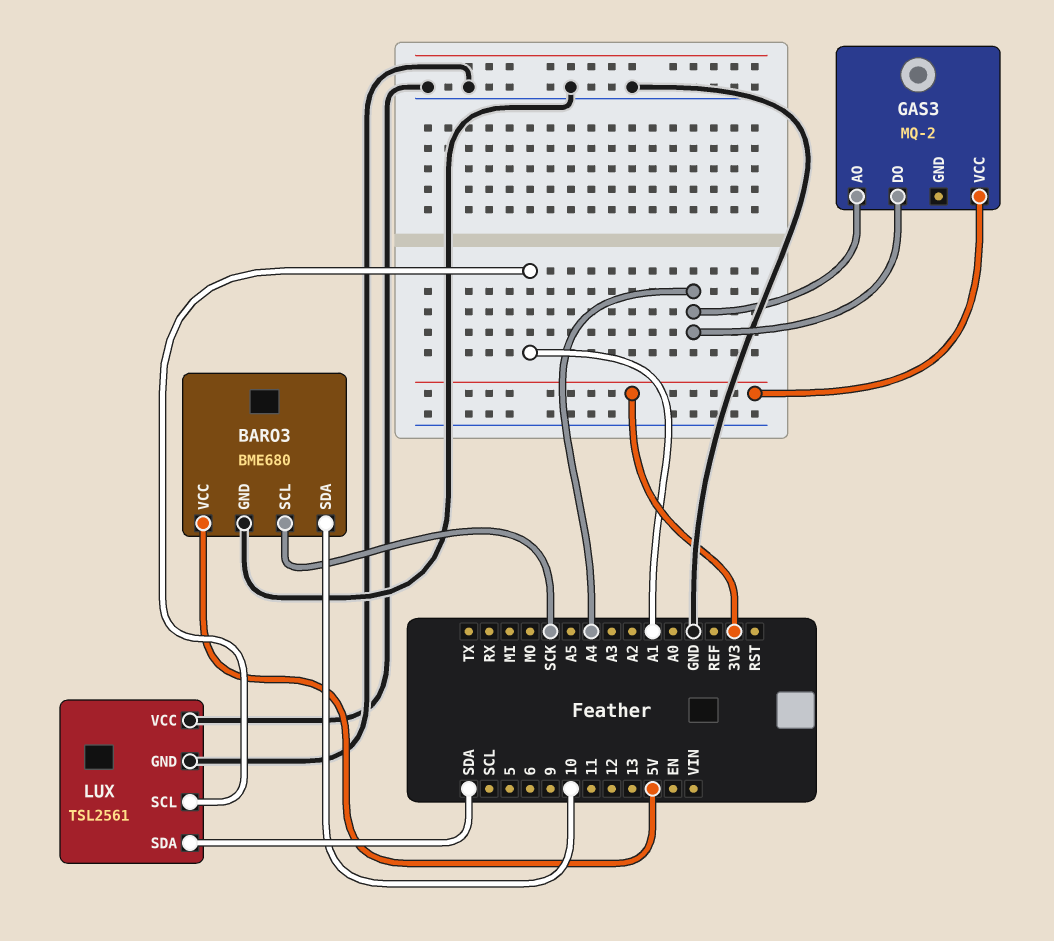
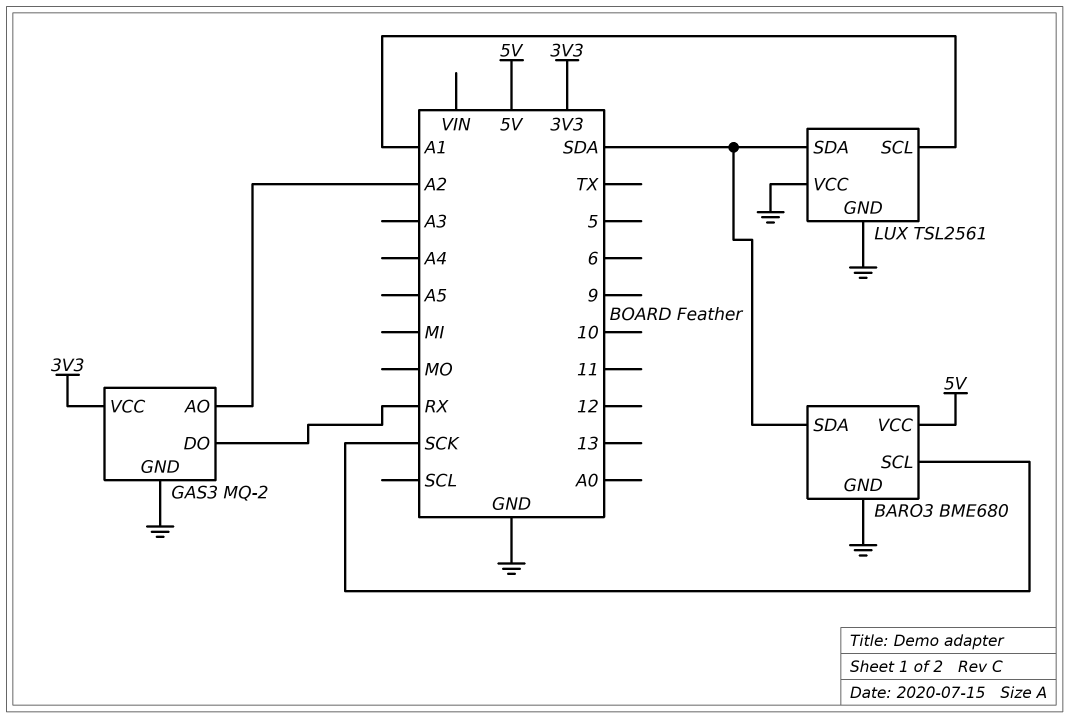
BARO3 pin SDA: 10 -> SDA
GAS3 pin AO: A4 -> A2
GAS3 pin DO: A4 -> RX
GAS3 pin GND: none -> GND

